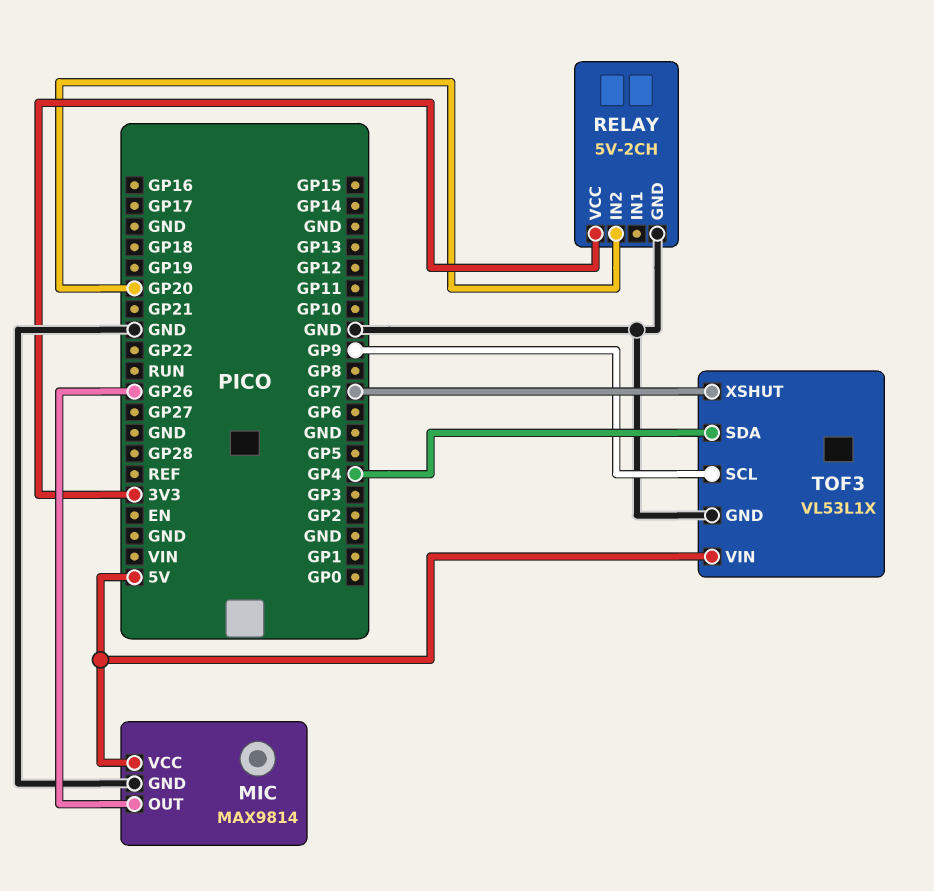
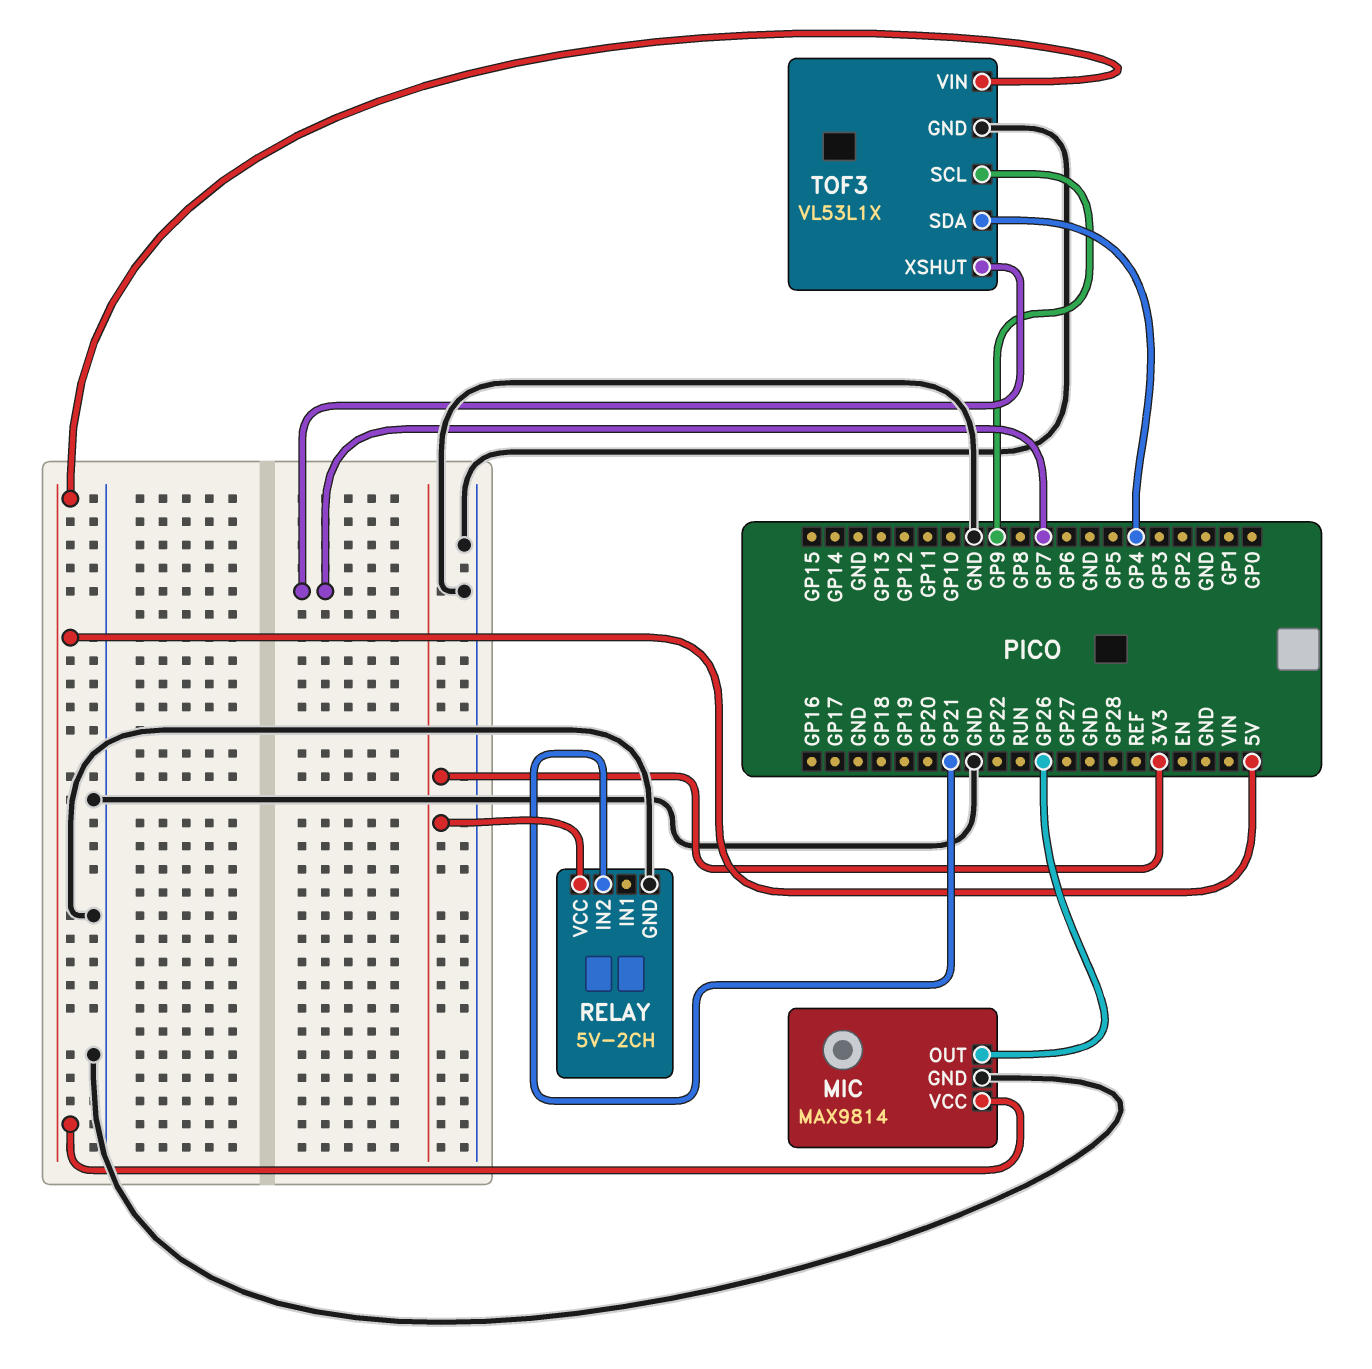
RELAY pin IN2: GP20 -> GP21

